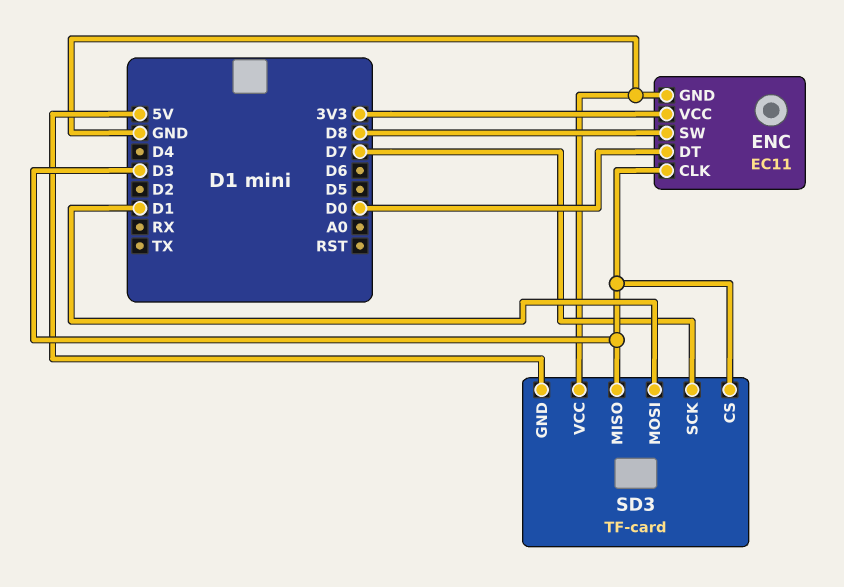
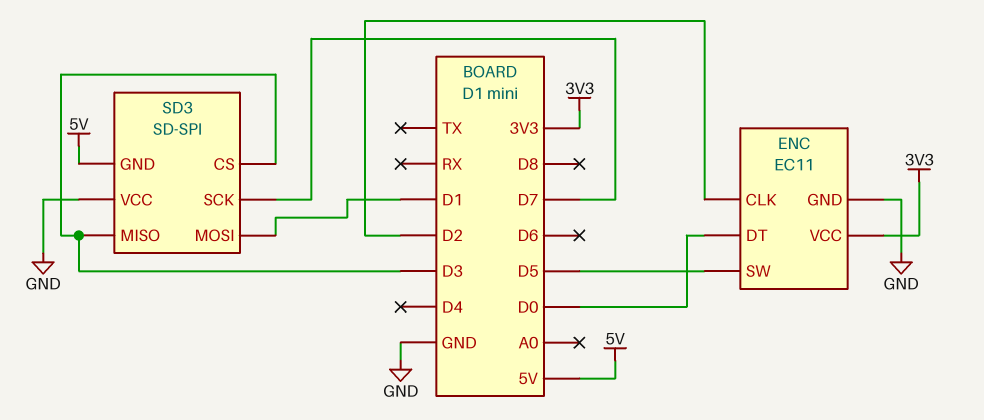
ENC pin CLK: D3 -> D2
ENC pin SW: D8 -> D5
SD3: TF-card -> SD-SPI

